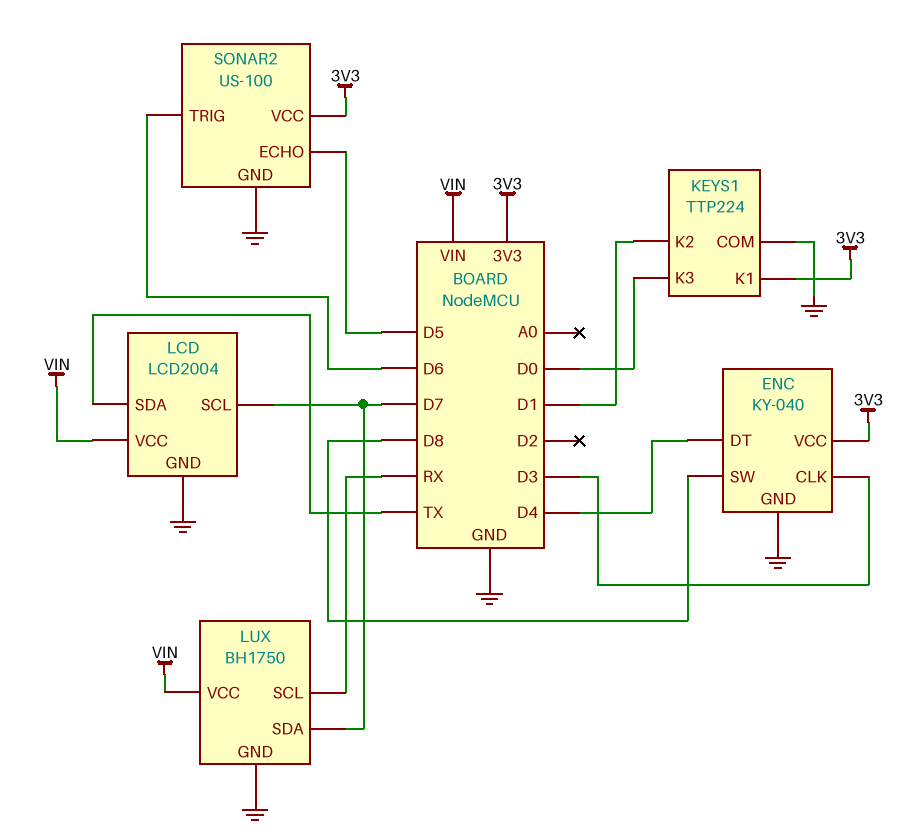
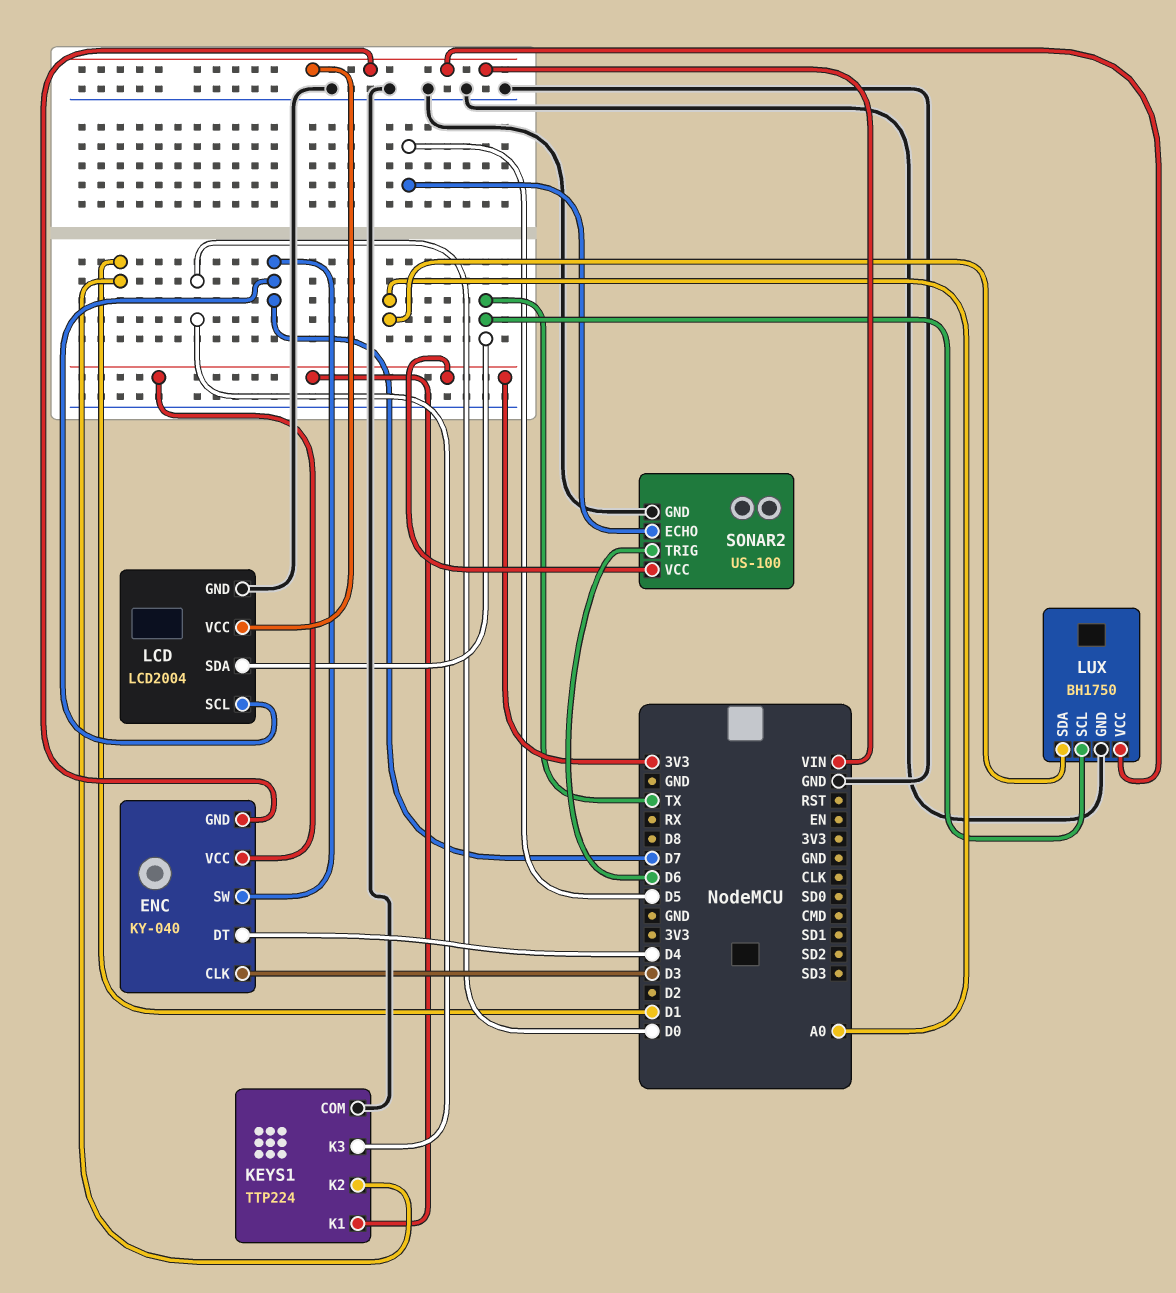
ENC pin GND: GND -> VIN
ENC pin SW: D8 -> D7
LUX pin SCL: RX -> TX
LUX pin SDA: D7 -> A0

